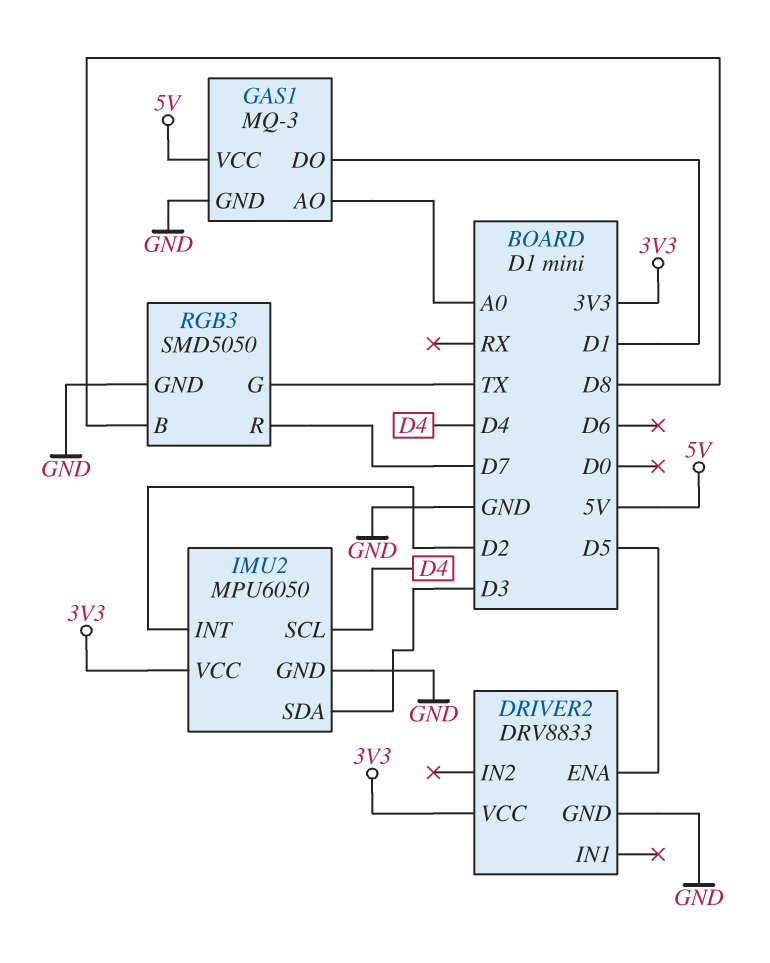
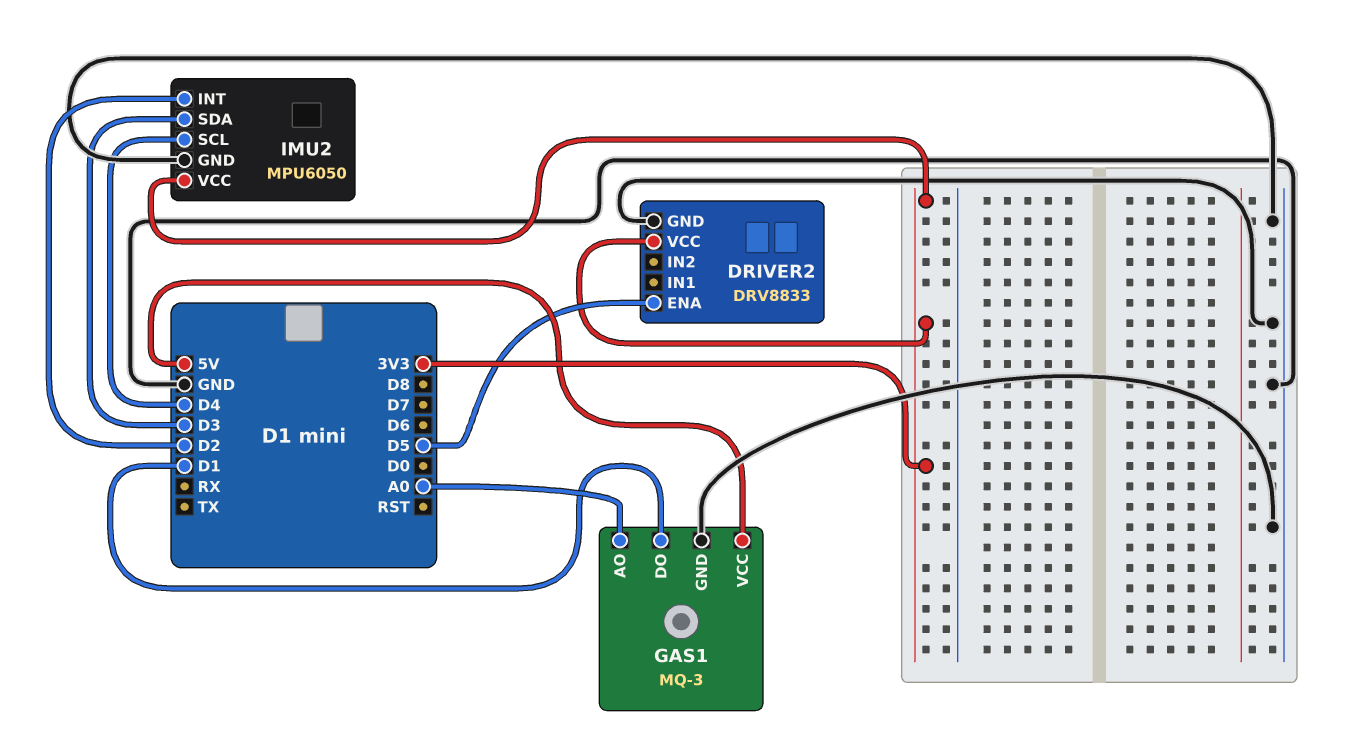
RGB3: SMD5050 -> none
RGB3 pin B: D8 -> none
RGB3 pin G: TX -> none
RGB3 pin GND: GND -> none
RGB3 pin R: D7 -> none

